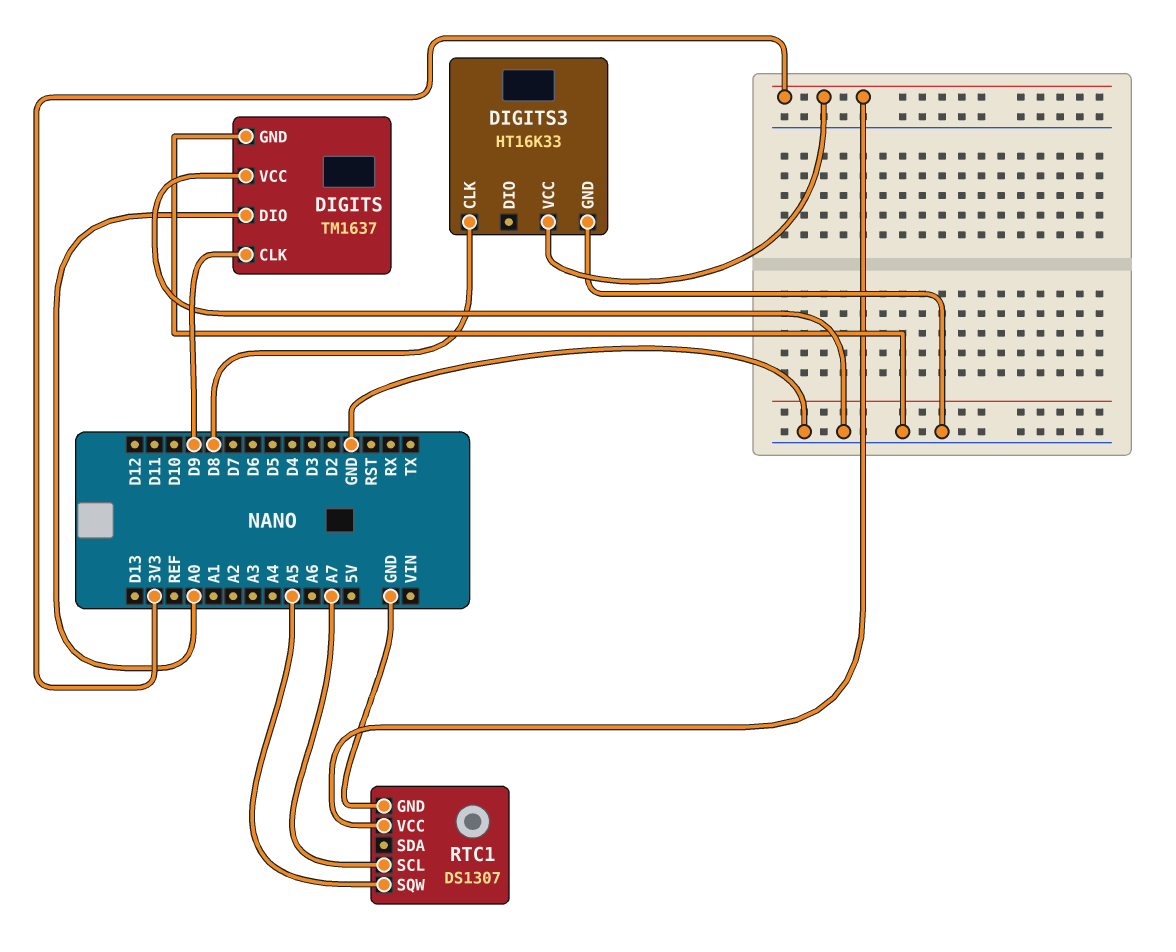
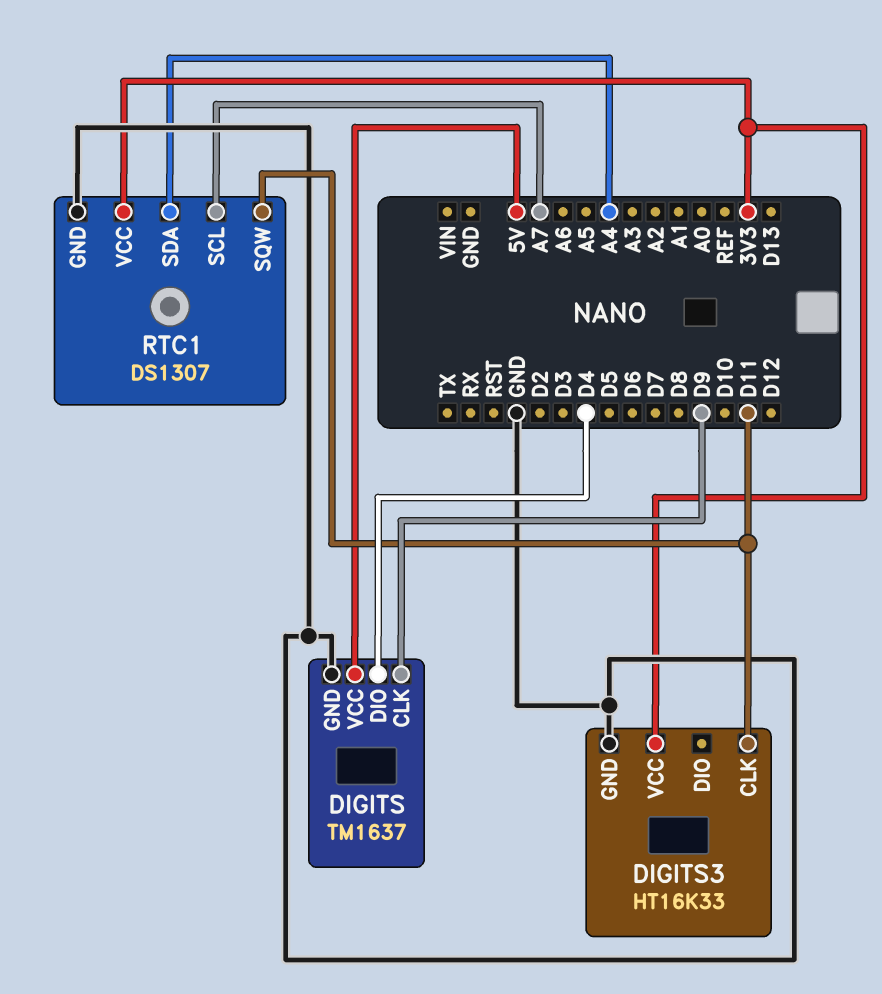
DIGITS pin DIO: A0 -> D4
DIGITS pin VCC: GND -> 5V
DIGITS3 pin CLK: D8 -> D11
RTC1 pin SDA: none -> A4
RTC1 pin SQW: A5 -> D11

